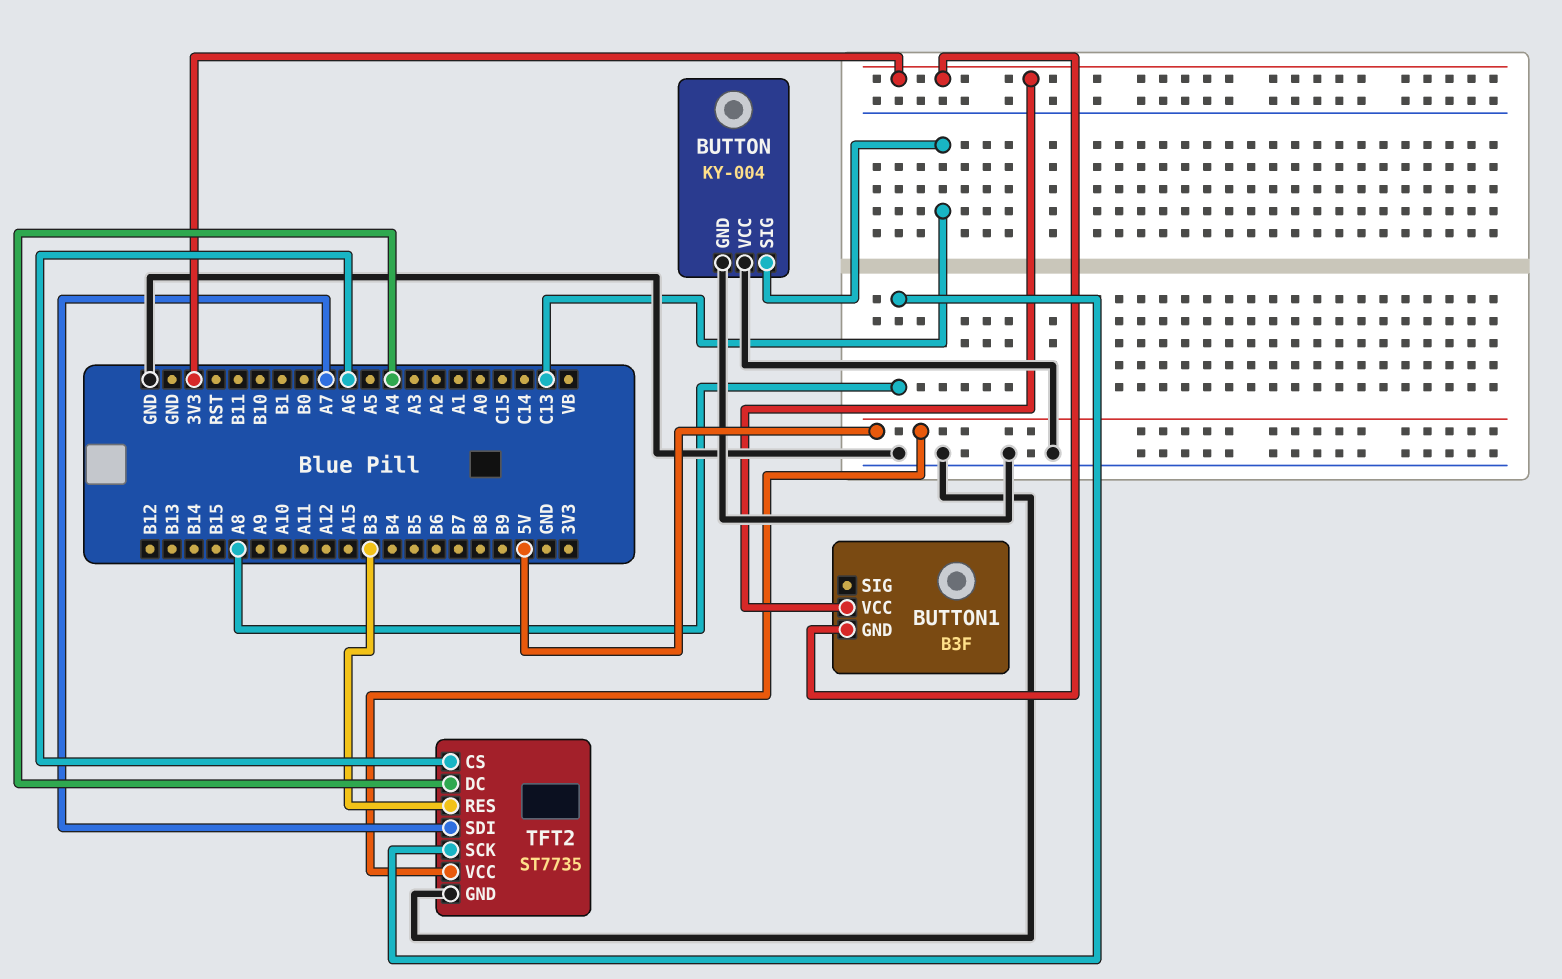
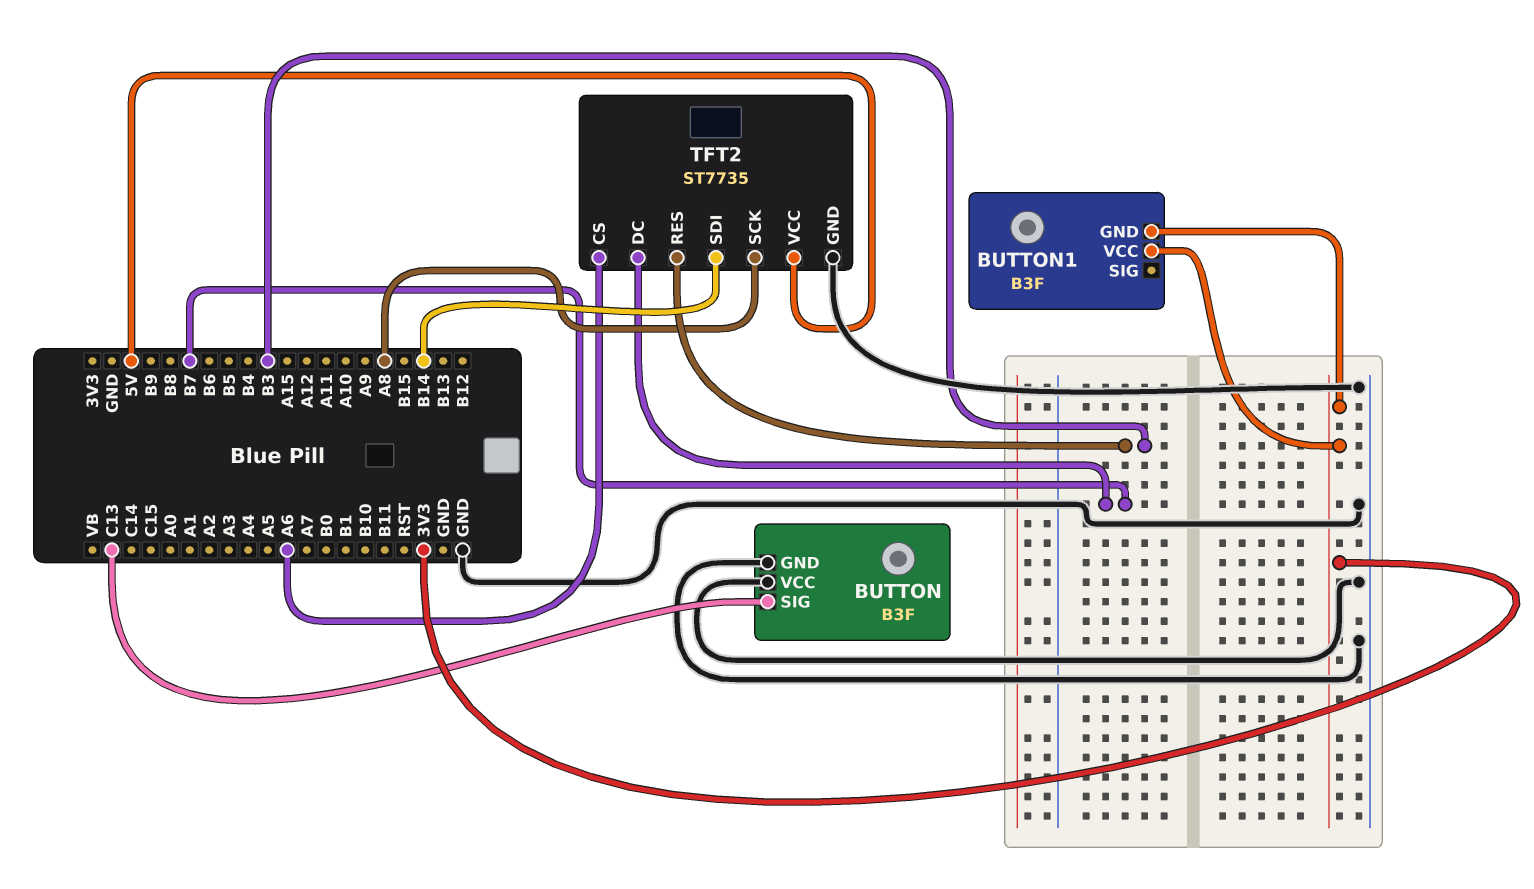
BUTTON: KY-004 -> B3F
TFT2 pin DC: A4 -> B7
TFT2 pin SDI: A7 -> B14

